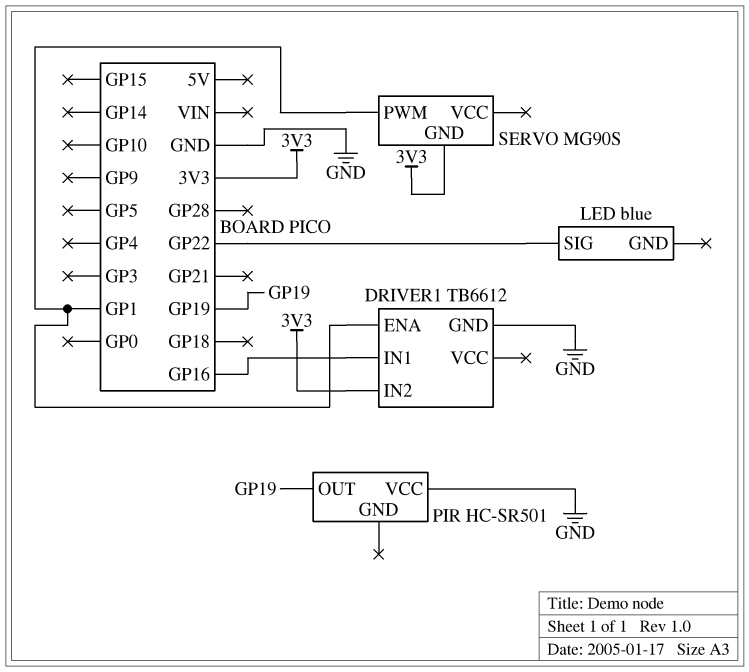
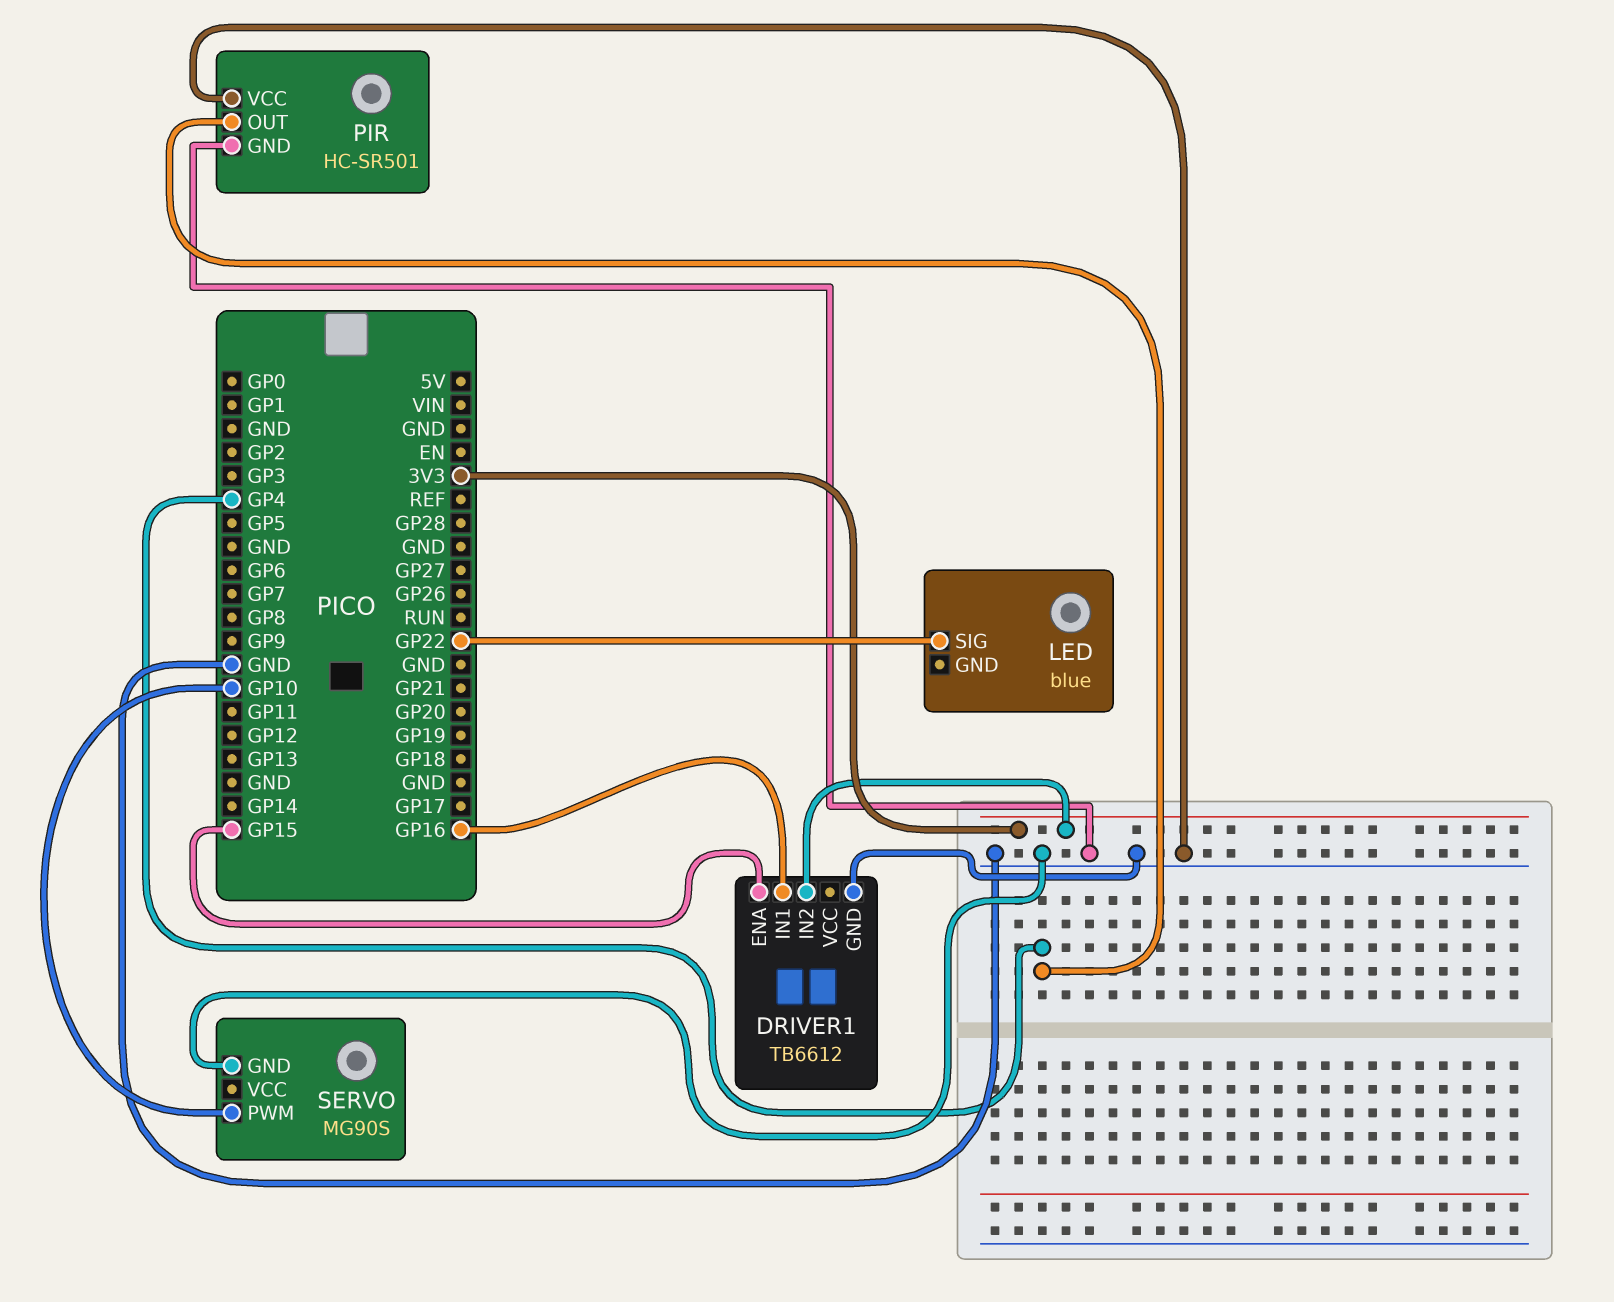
DRIVER1 pin ENA: GP1 -> GP15
PIR pin GND: none -> GND
PIR pin OUT: GP19 -> GP4
SERVO pin GND: 3V3 -> GND
SERVO pin PWM: GP1 -> GP10

